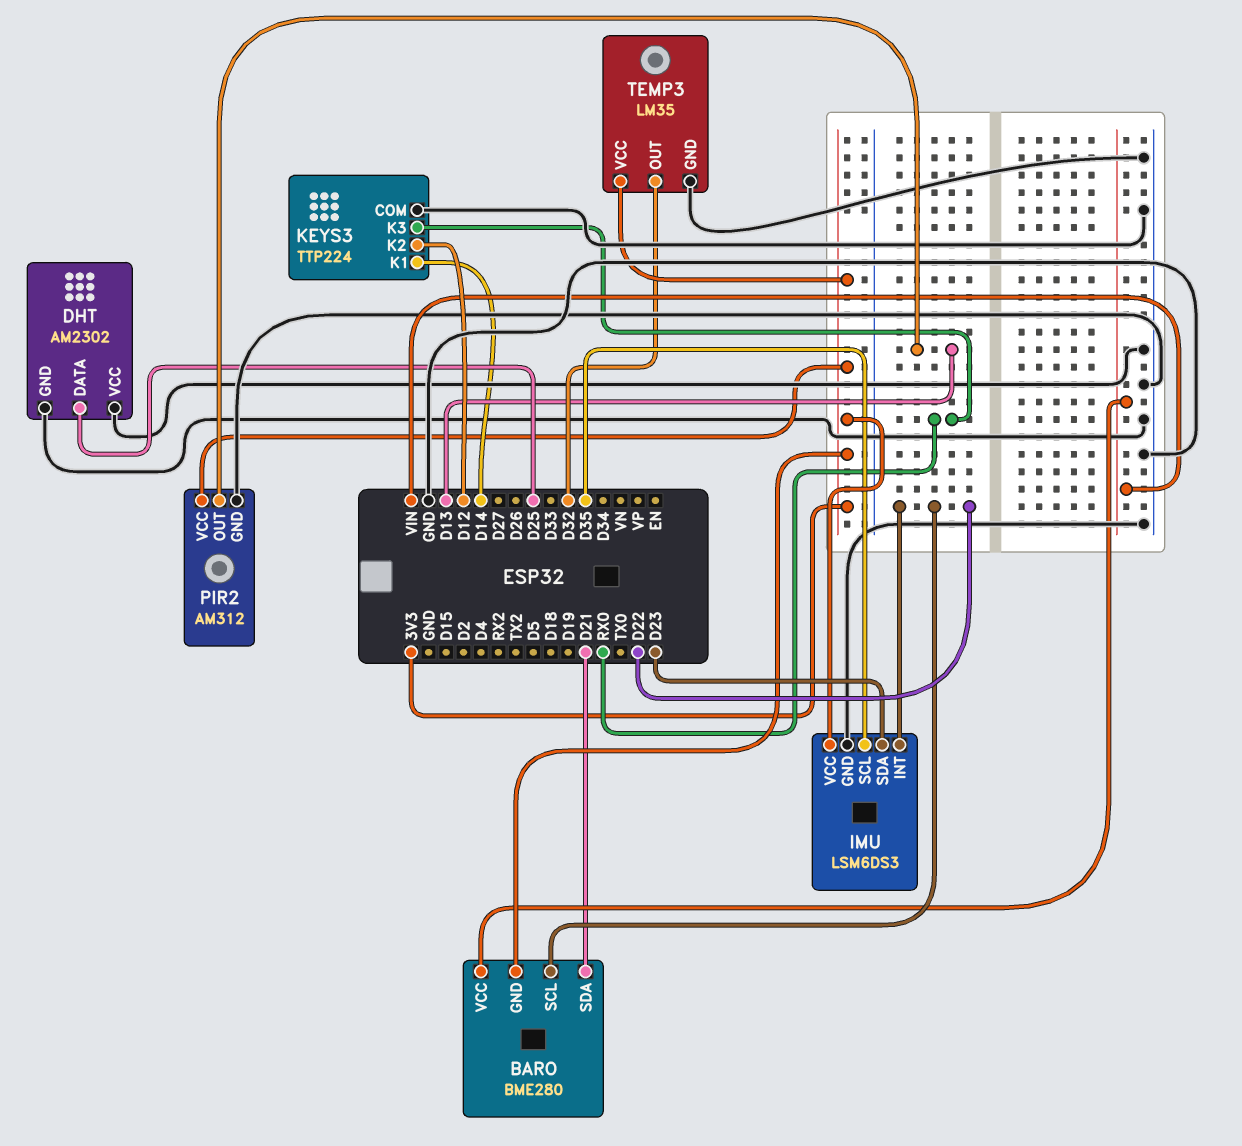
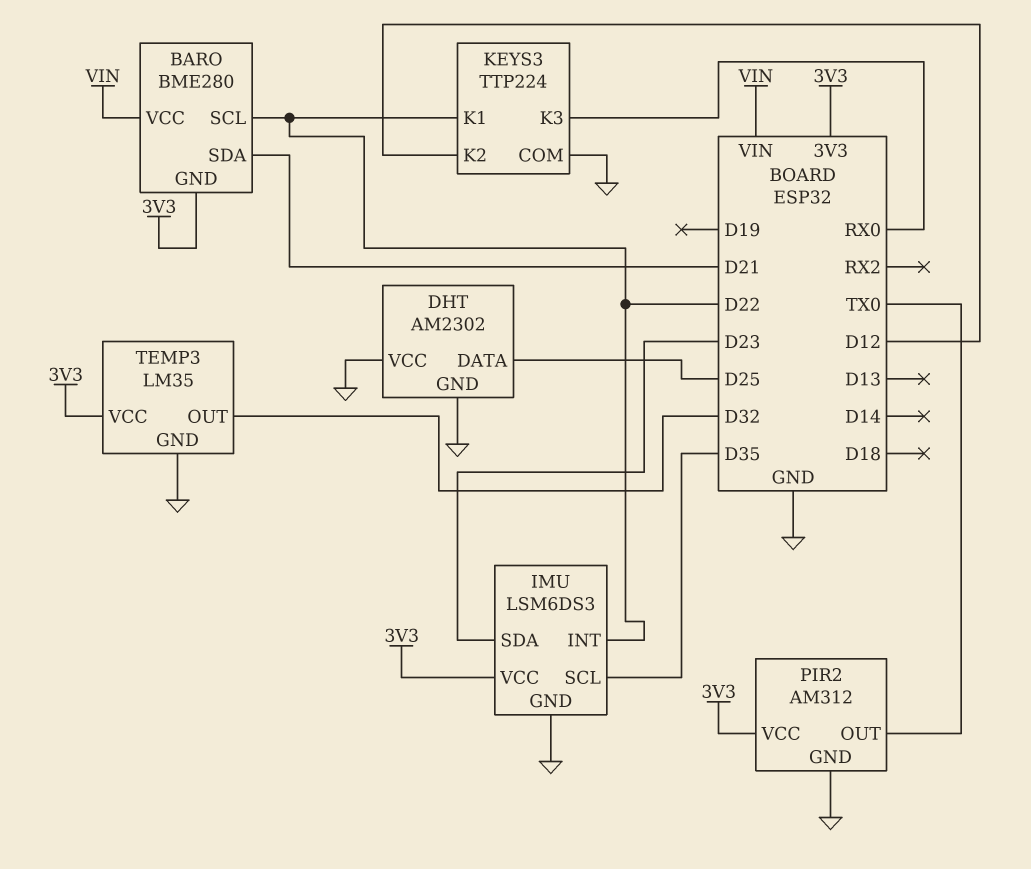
KEYS3 pin K1: D14 -> D22
PIR2 pin OUT: D13 -> TX0

